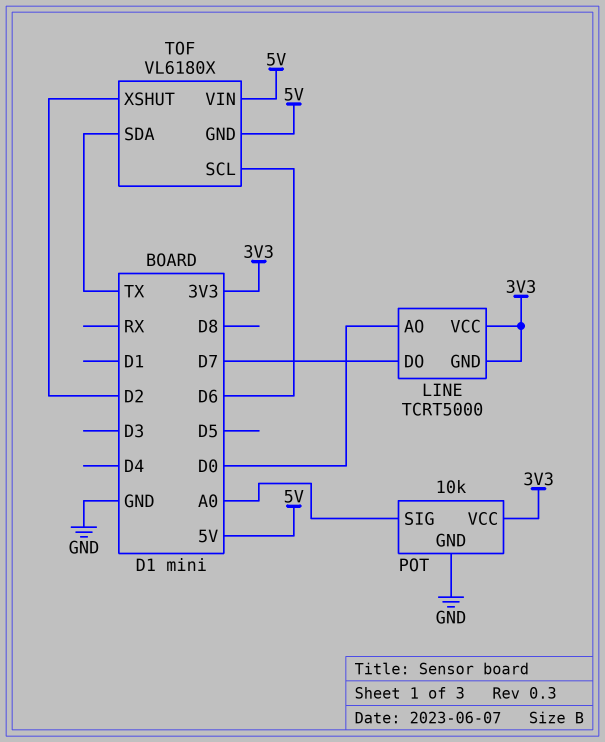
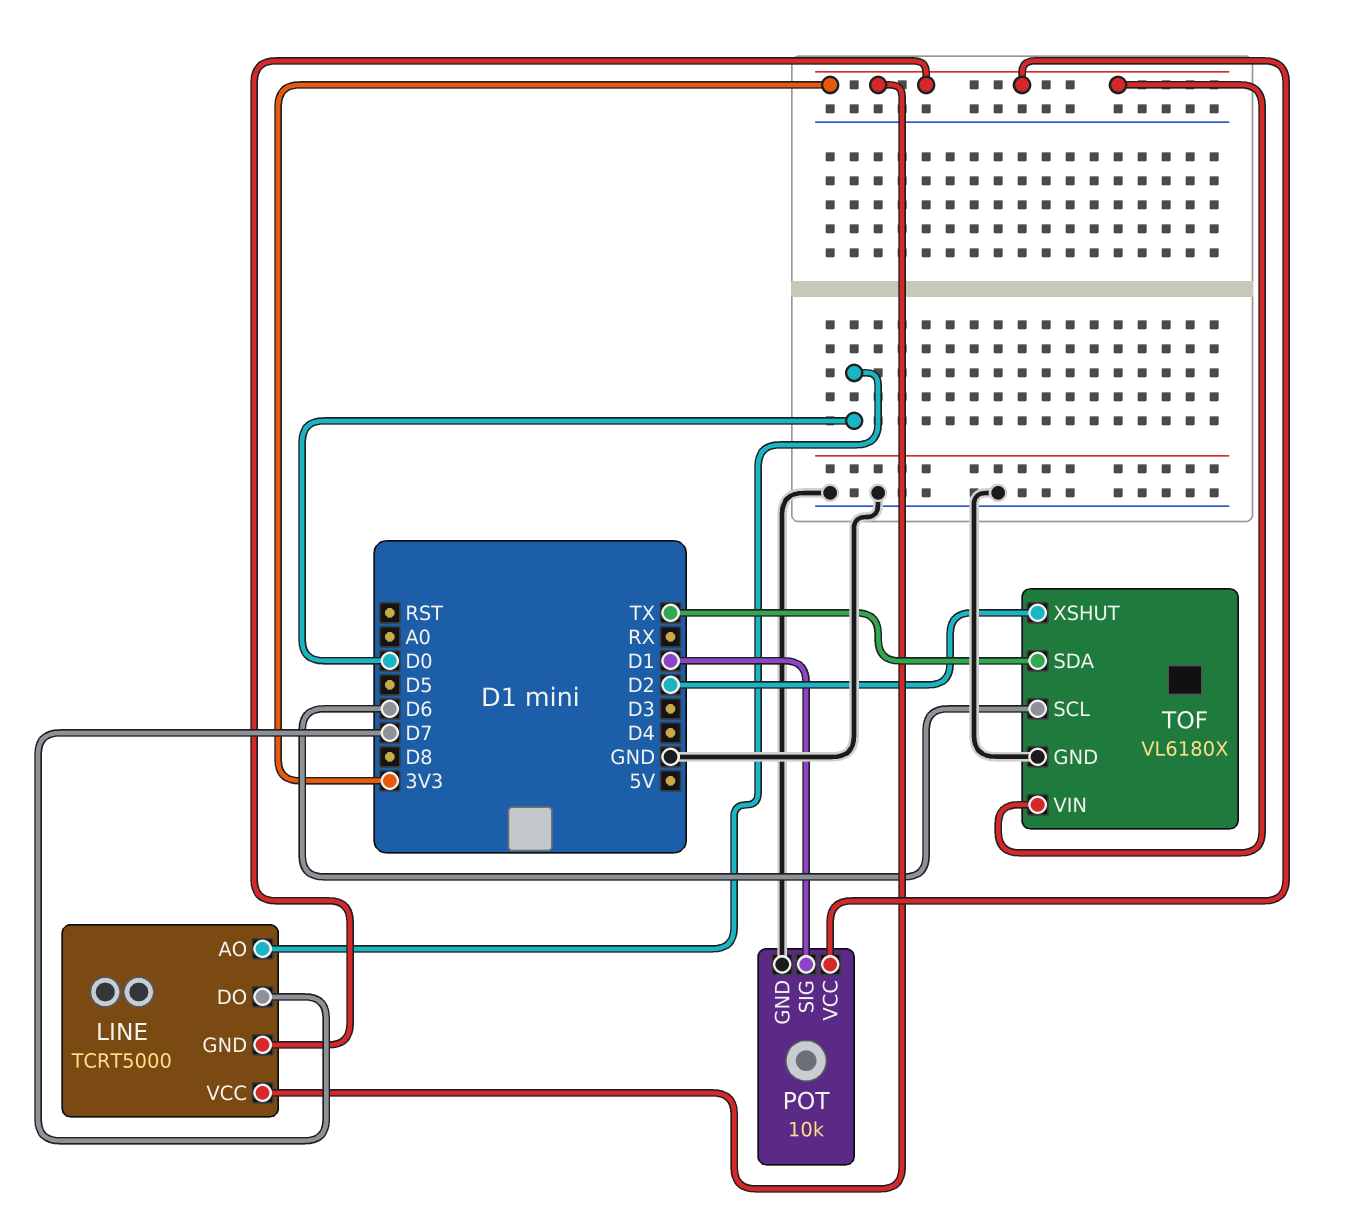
POT pin SIG: A0 -> D1
TOF pin GND: 5V -> GND
TOF pin VIN: 5V -> 3V3

